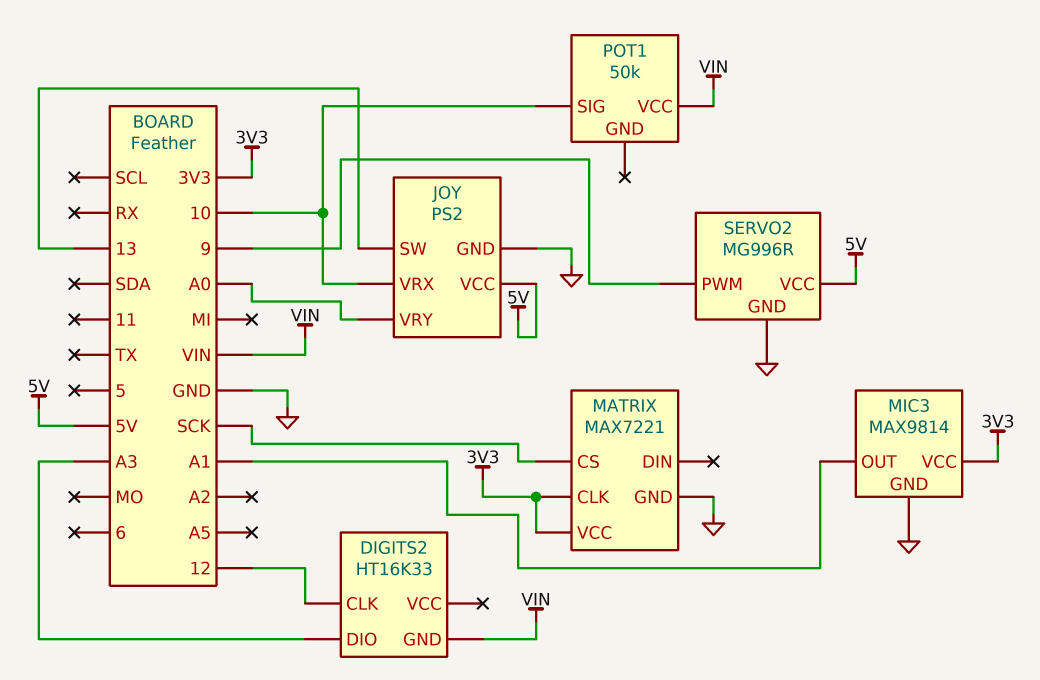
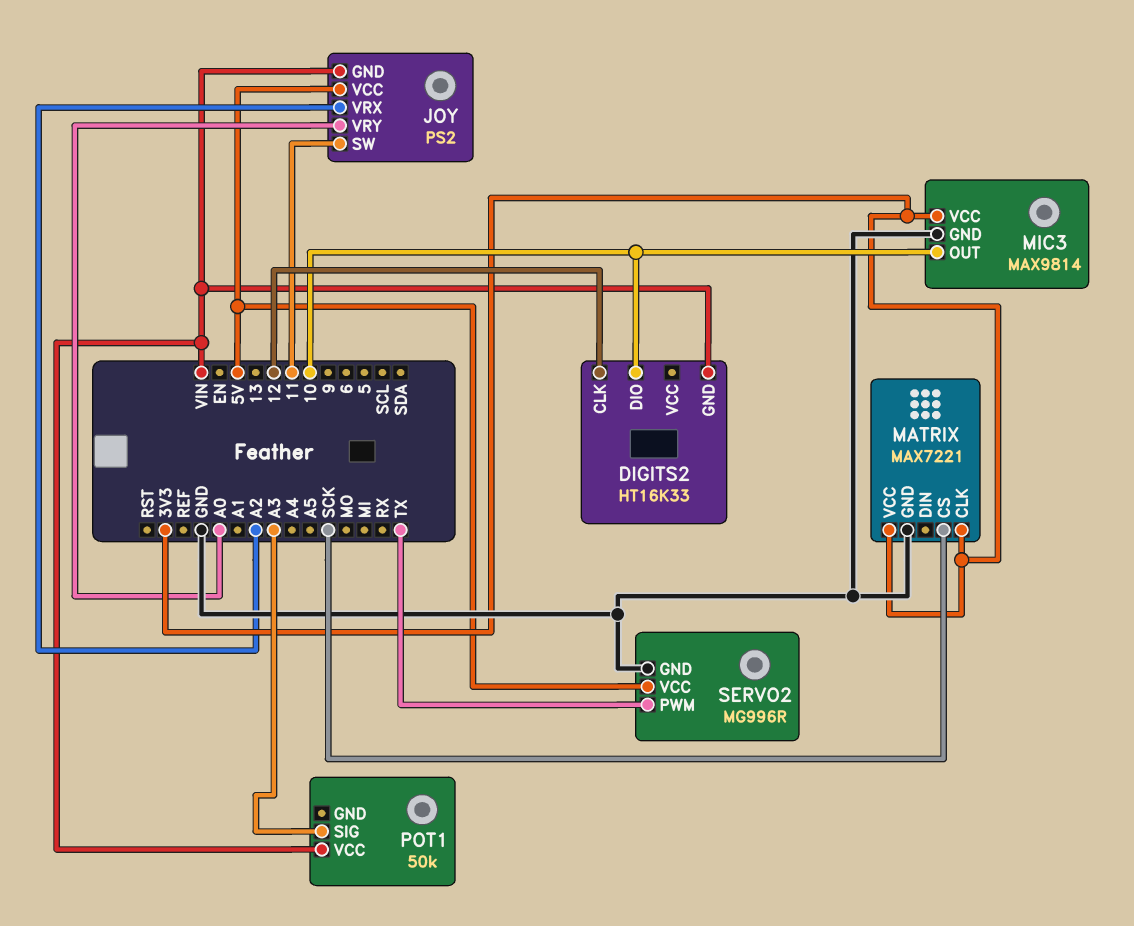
DIGITS2 pin DIO: A3 -> 10
JOY pin GND: GND -> VIN
JOY pin SW: 13 -> 11
JOY pin VRX: 10 -> A2
MIC3 pin OUT: A1 -> 10
POT1 pin SIG: 10 -> A3
SERVO2 pin PWM: 9 -> TX

